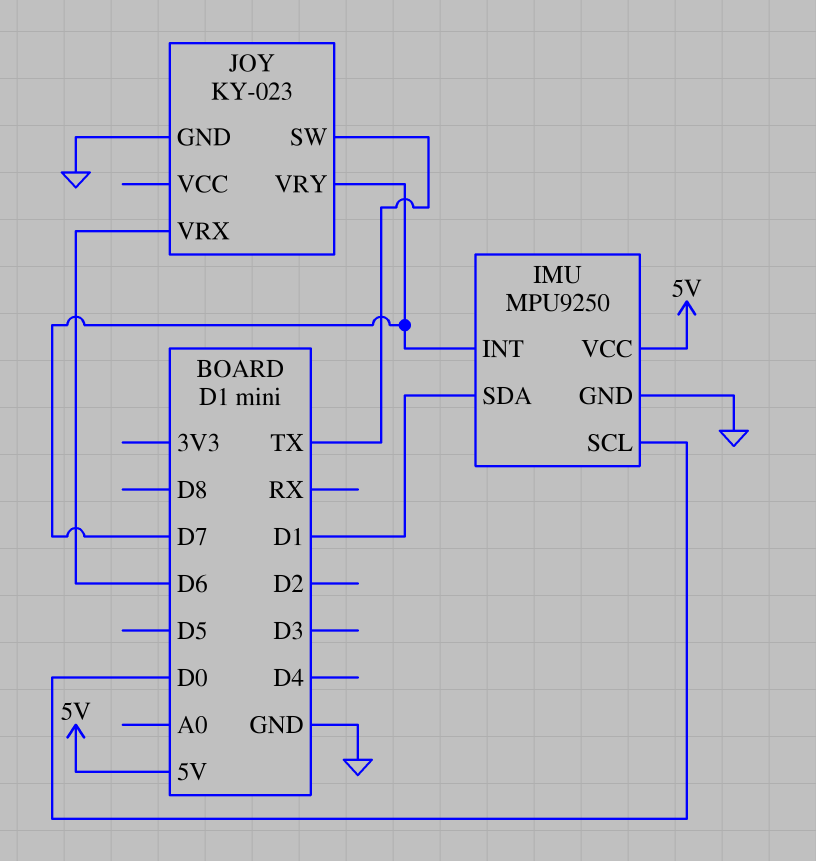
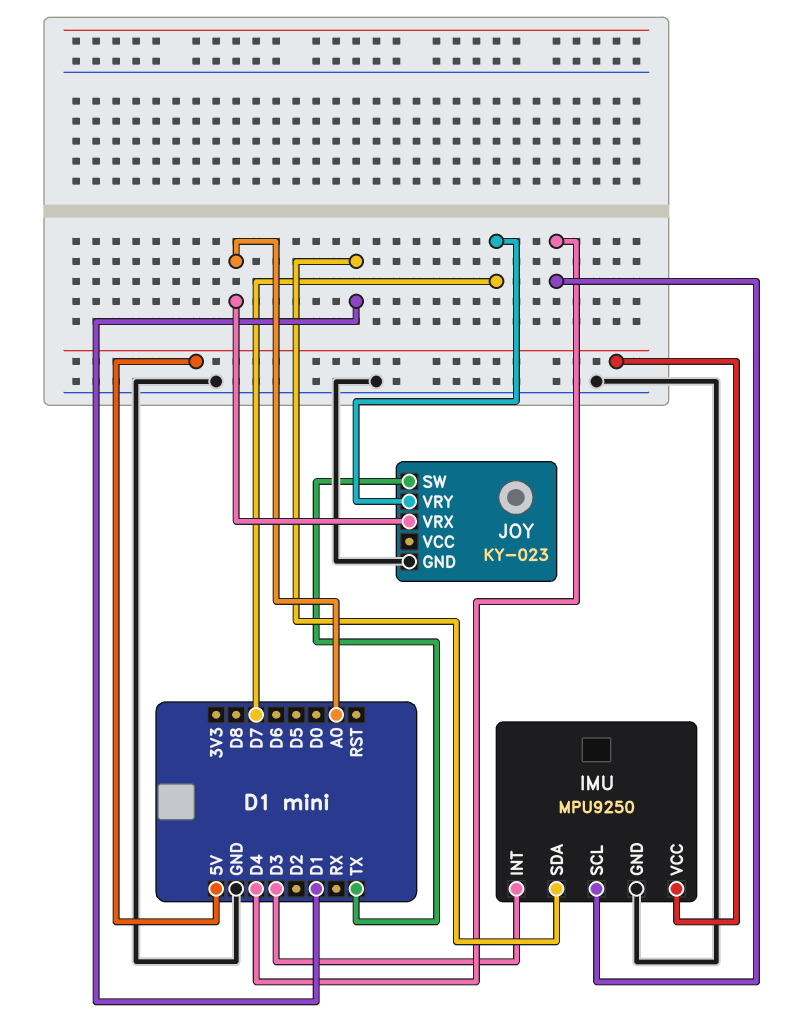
IMU pin INT: D7 -> D3
IMU pin SCL: D0 -> D4
JOY pin VRX: D6 -> A0

